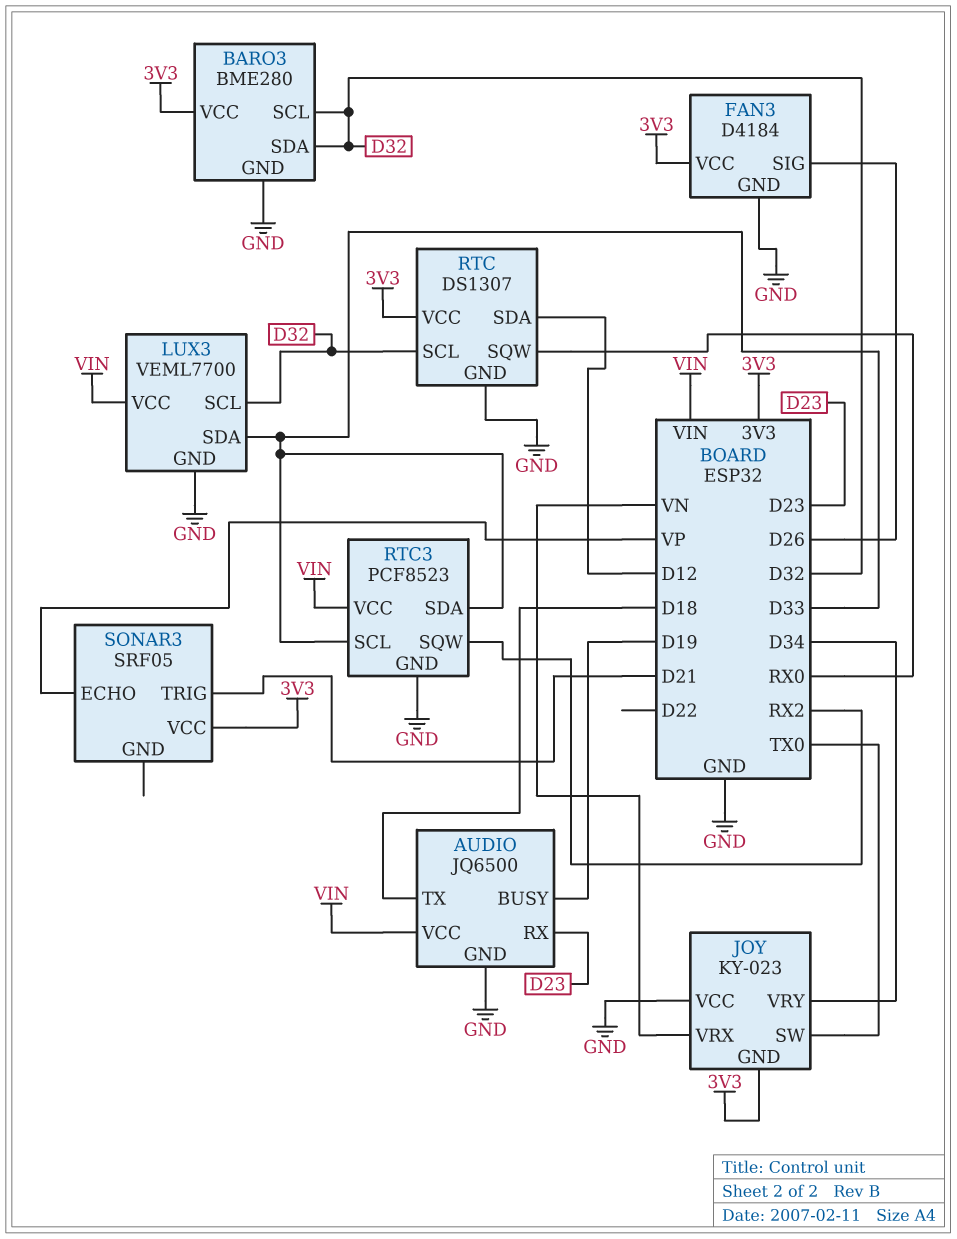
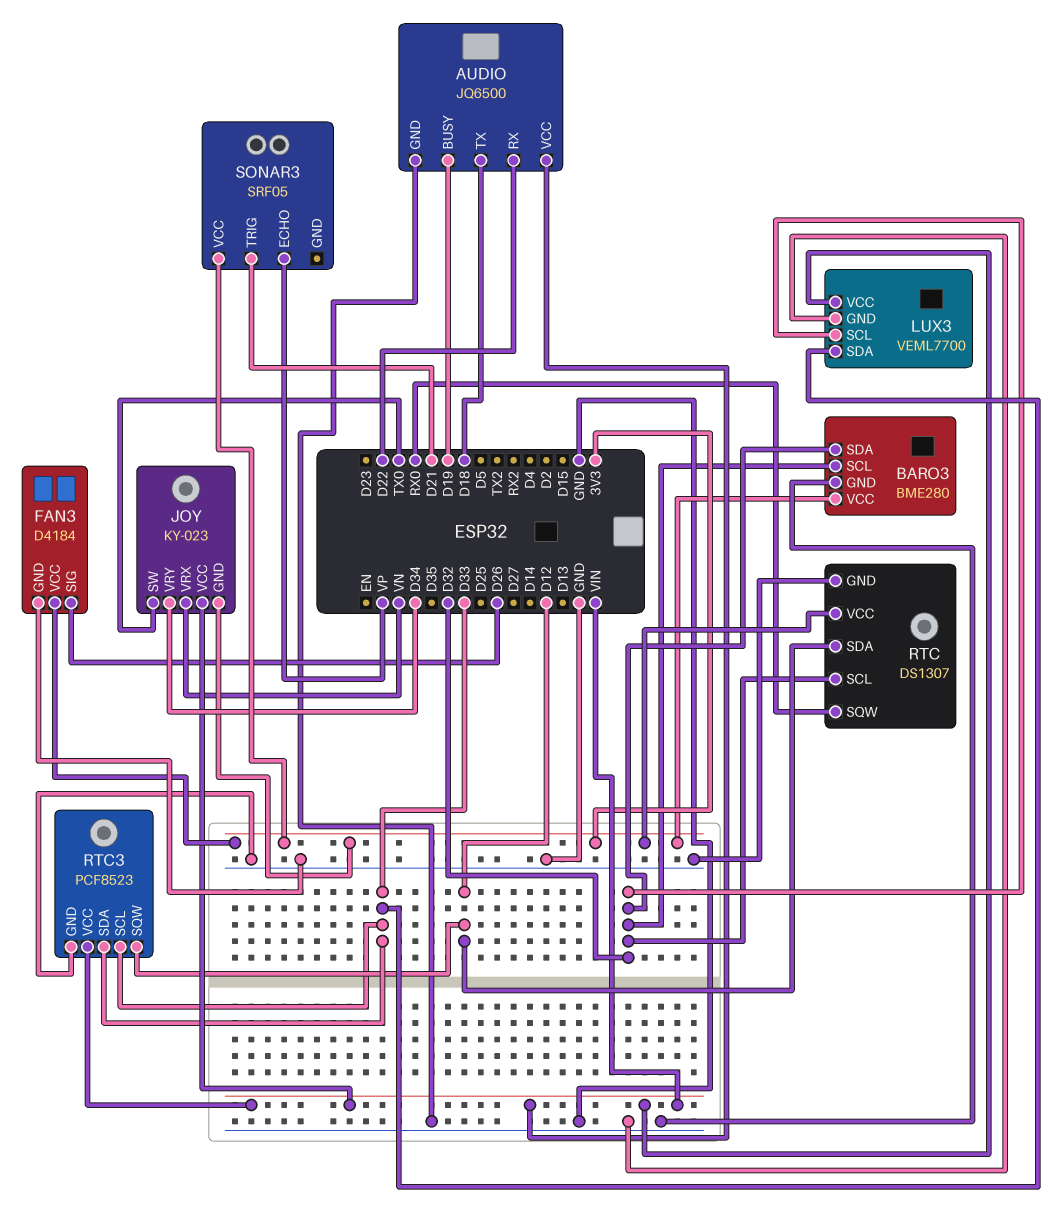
AUDIO pin RX: D23 -> D22
JOY pin VCC: GND -> VIN
RTC3 pin SQW: RX2 -> D12

